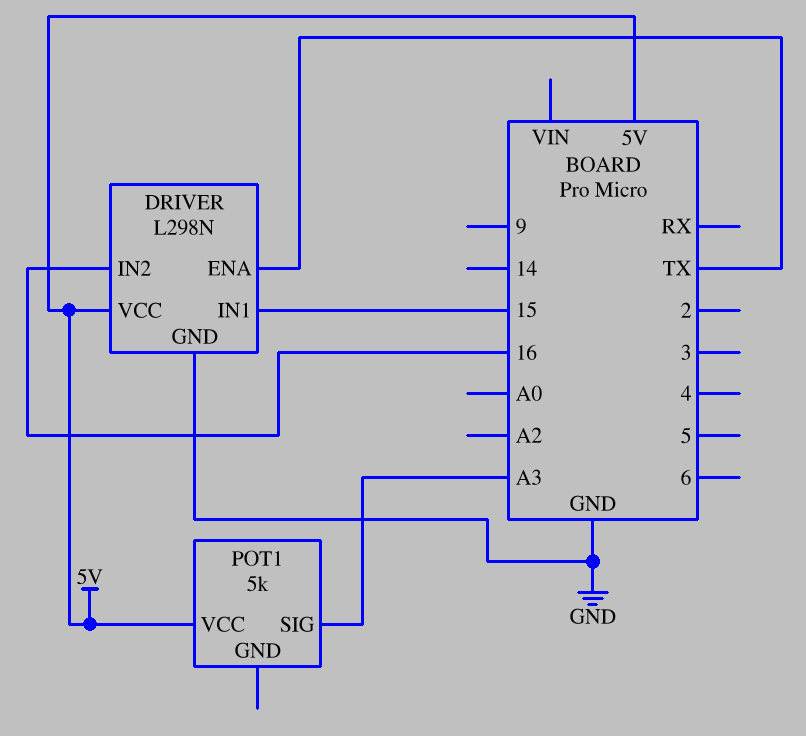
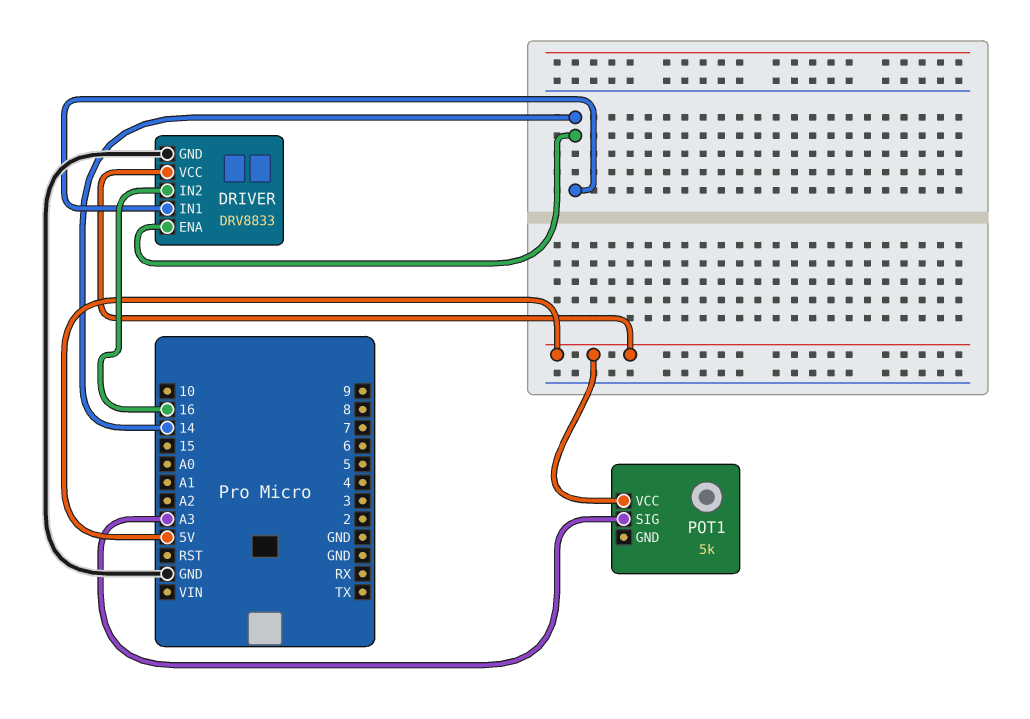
DRIVER: L298N -> DRV8833
DRIVER pin ENA: TX -> 14
DRIVER pin IN1: 15 -> 14

